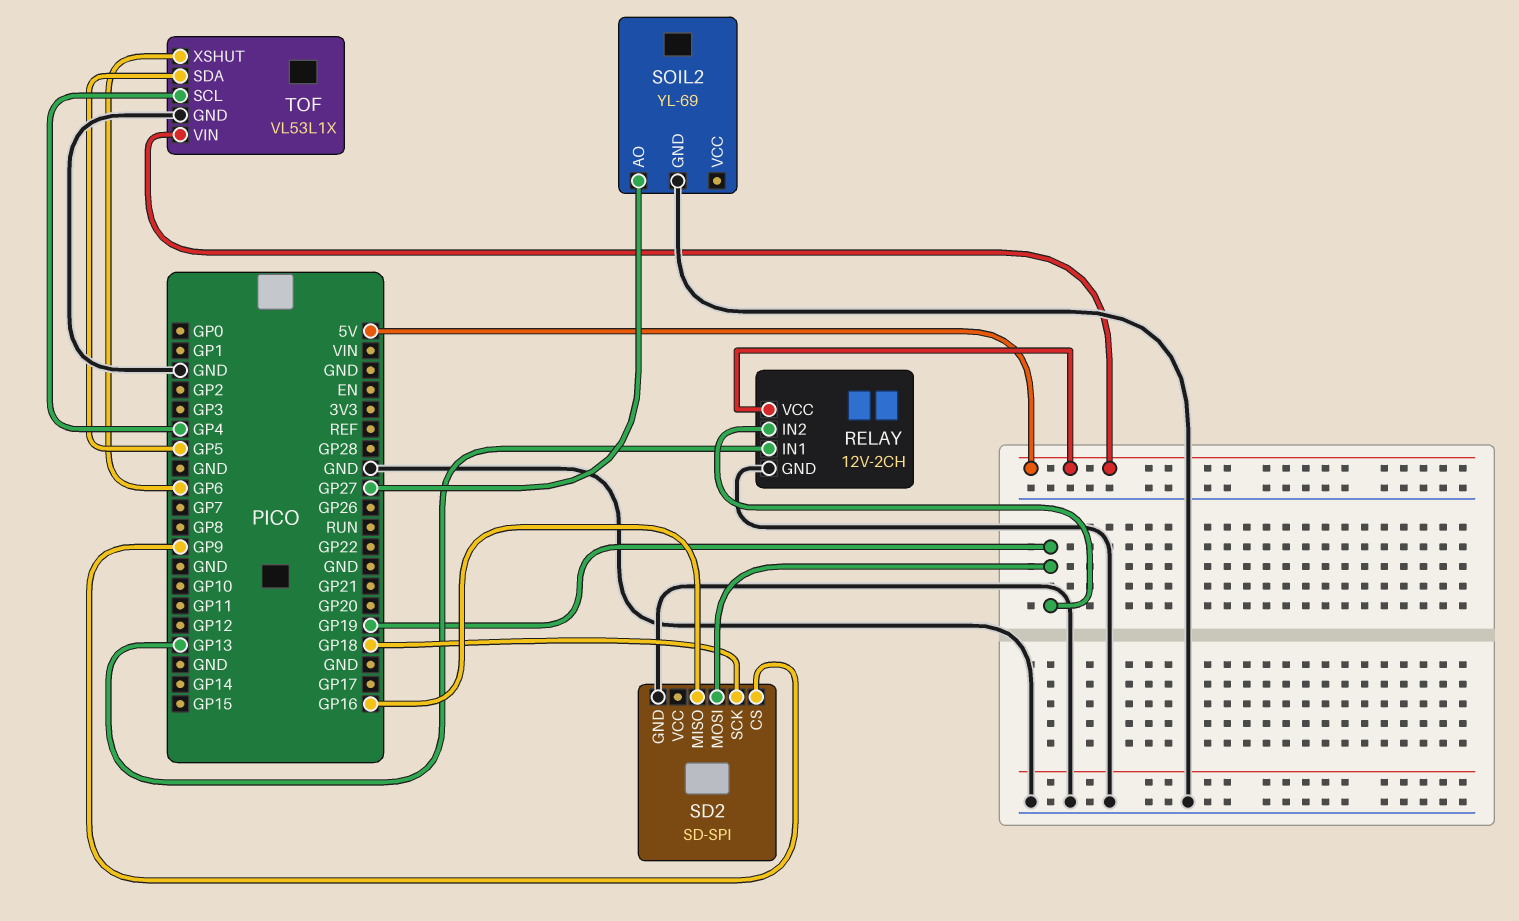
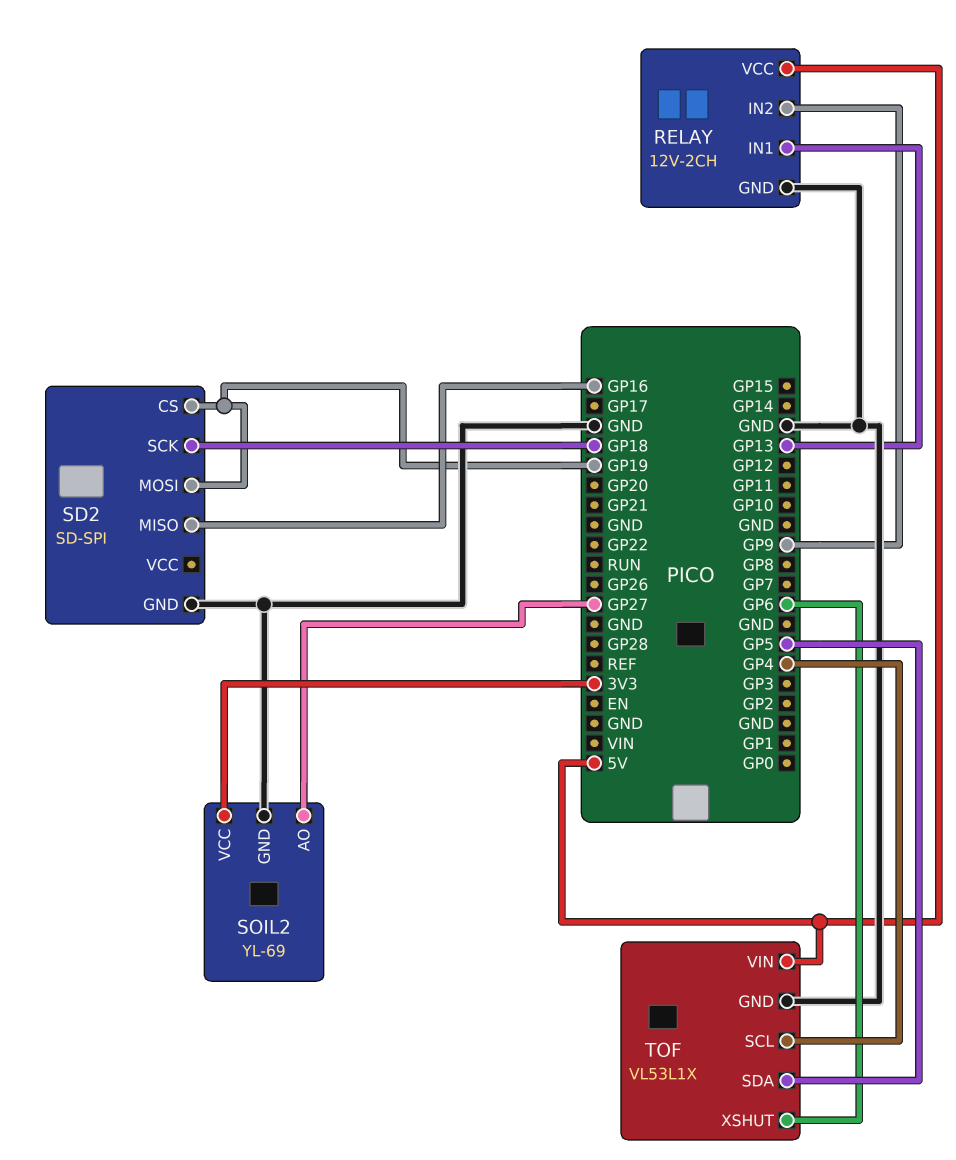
RELAY pin IN2: GP19 -> GP9
SD2 pin CS: GP9 -> GP19
SOIL2 pin VCC: none -> 3V3

